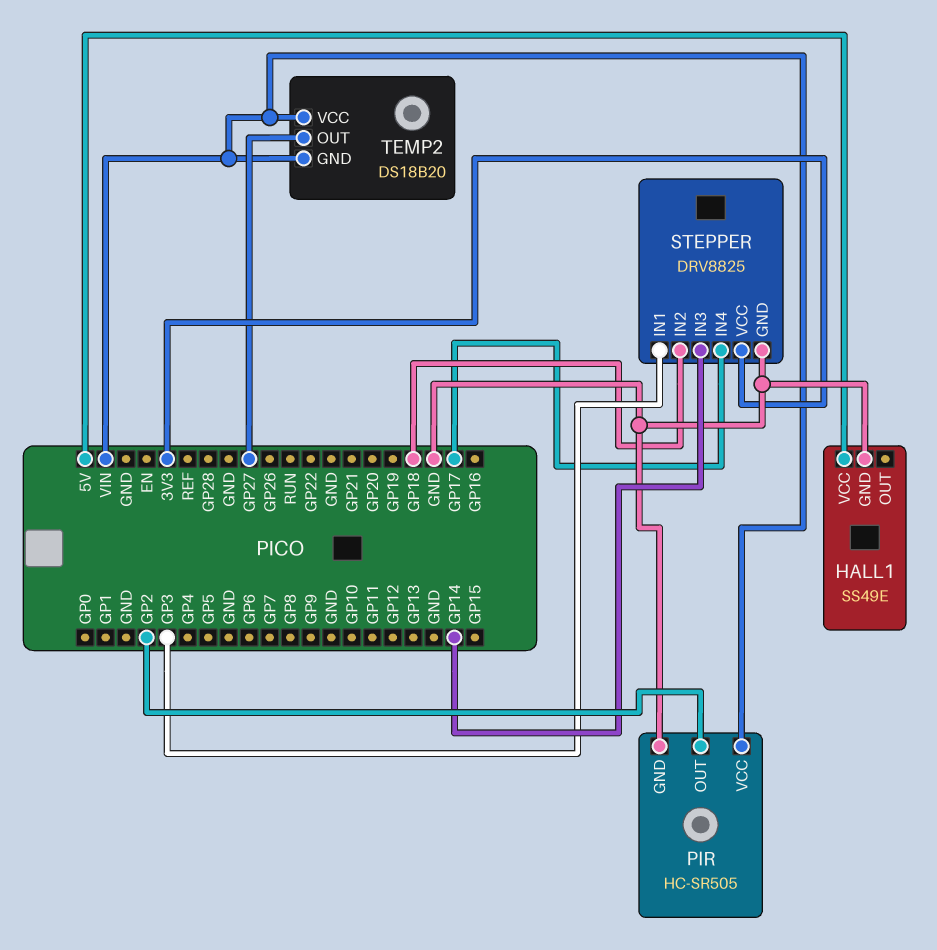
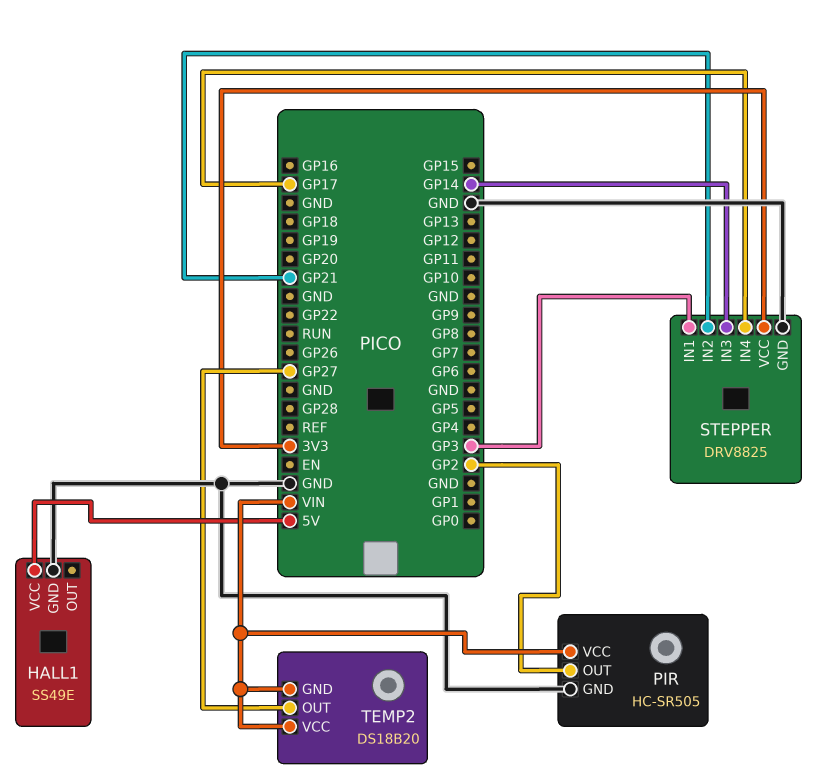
STEPPER pin IN2: GP18 -> GP21

